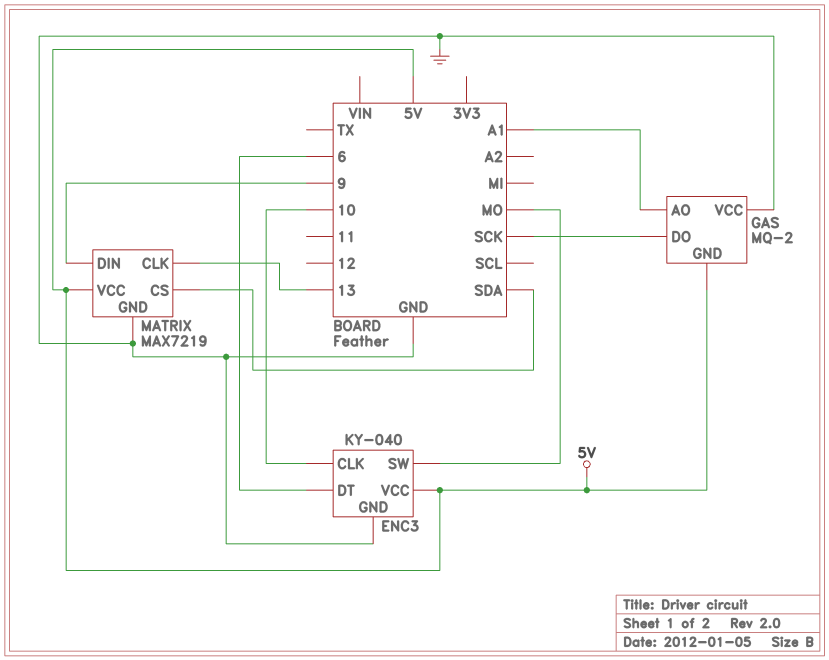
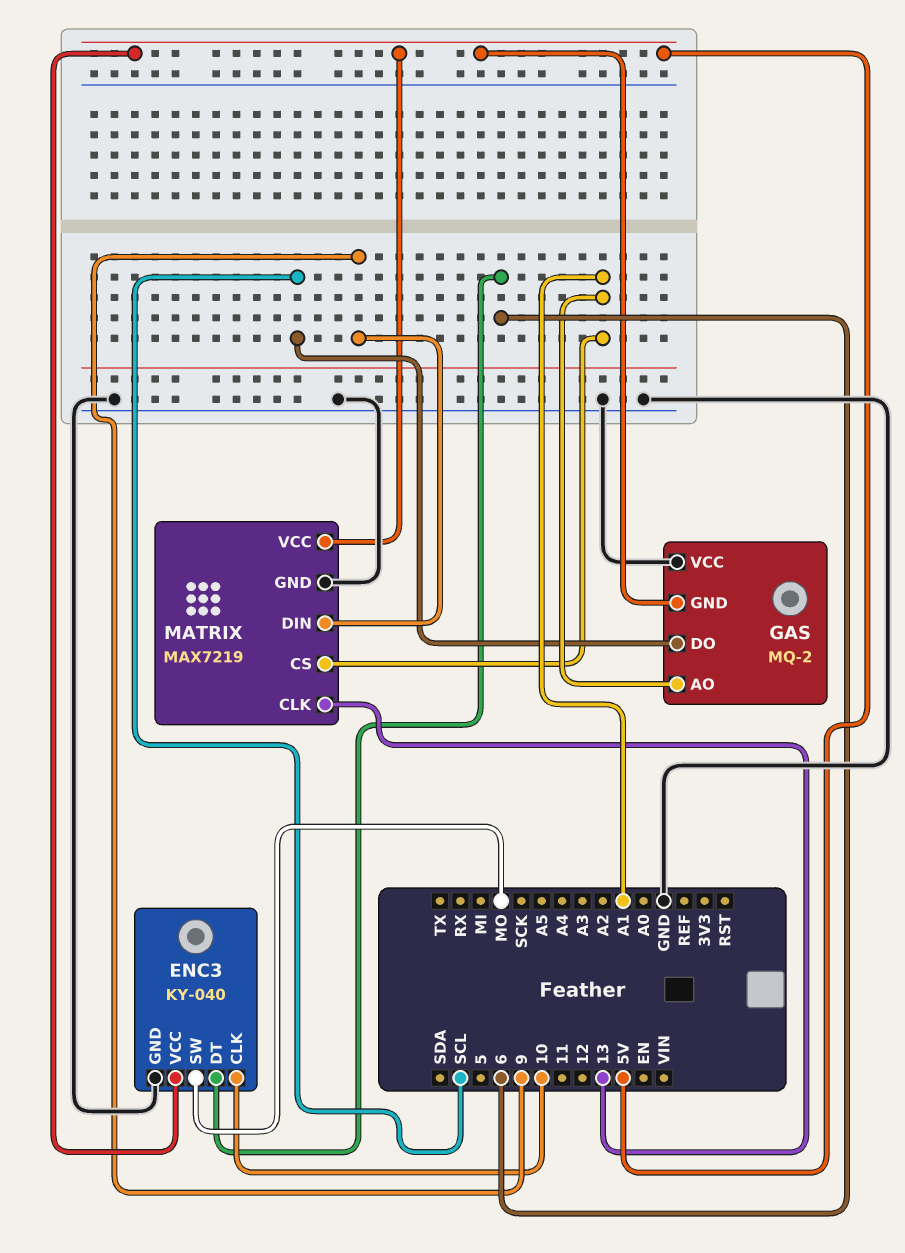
GAS pin DO: SCK -> SCL
MATRIX pin CS: SDA -> A1

